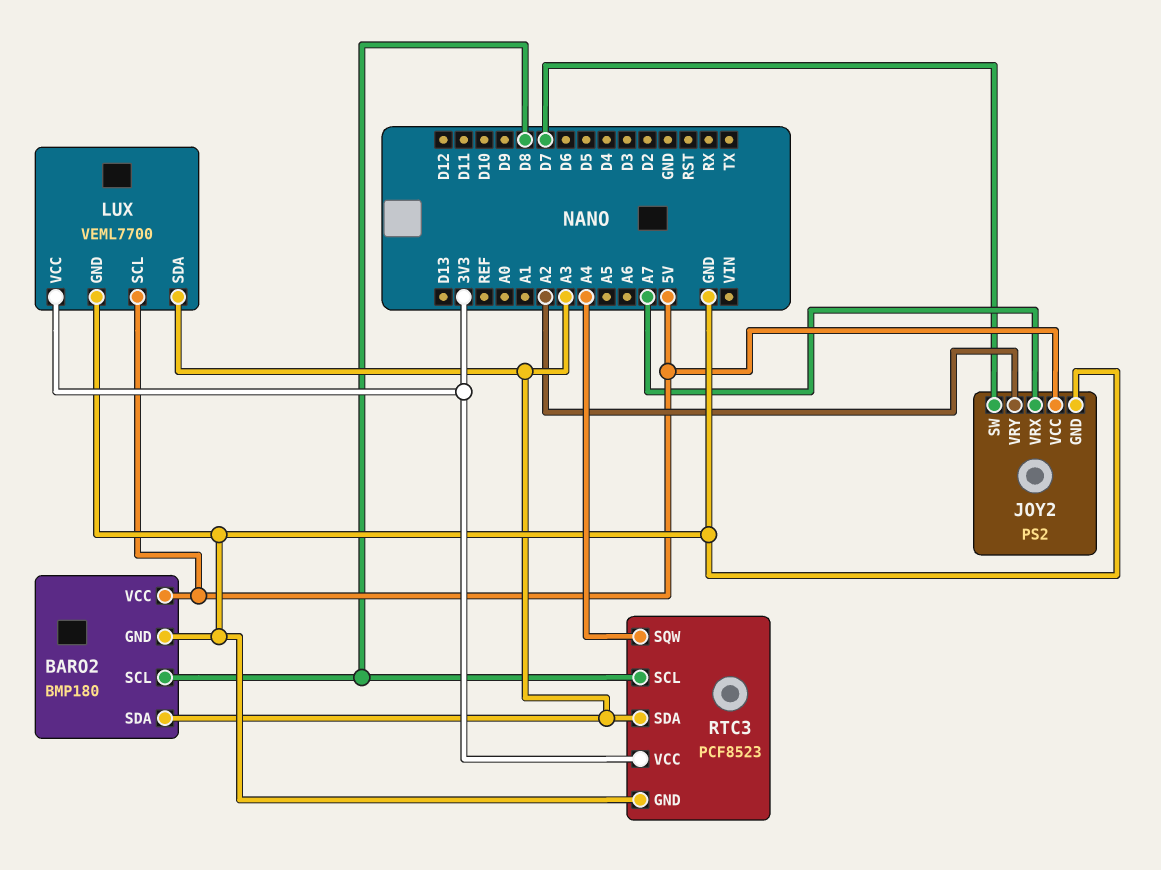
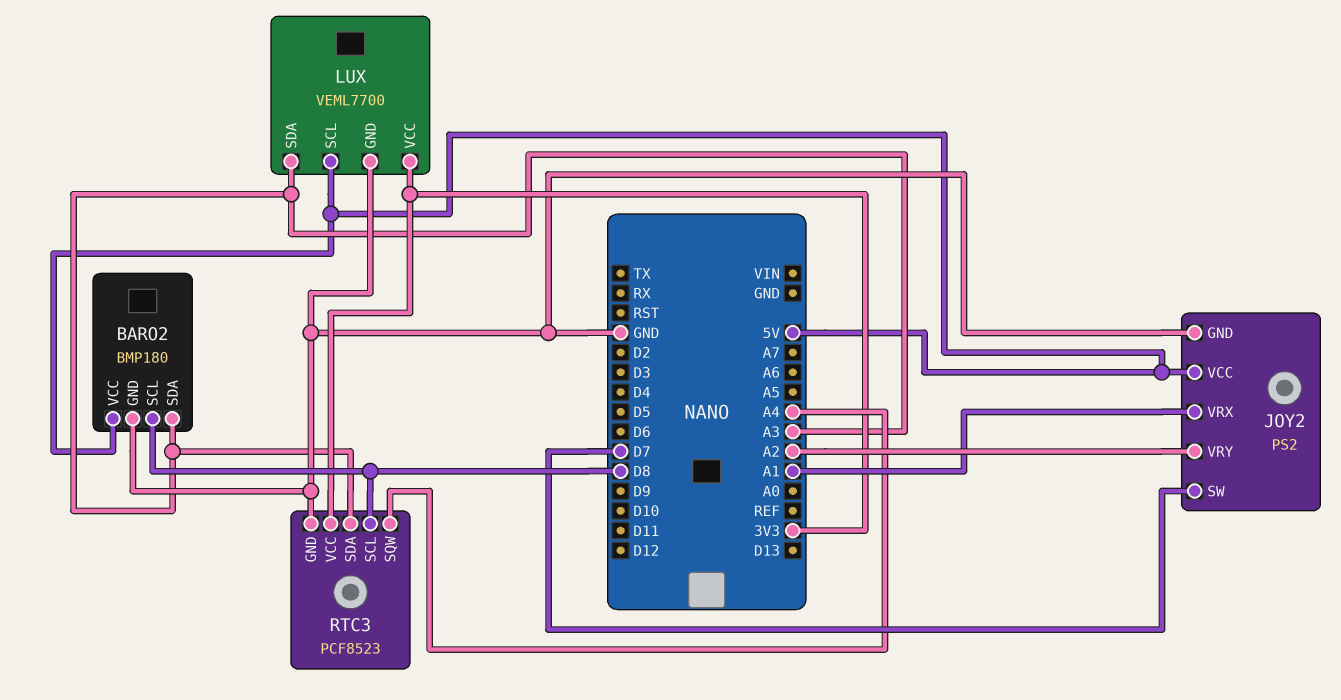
JOY2 pin VRX: A7 -> A1

